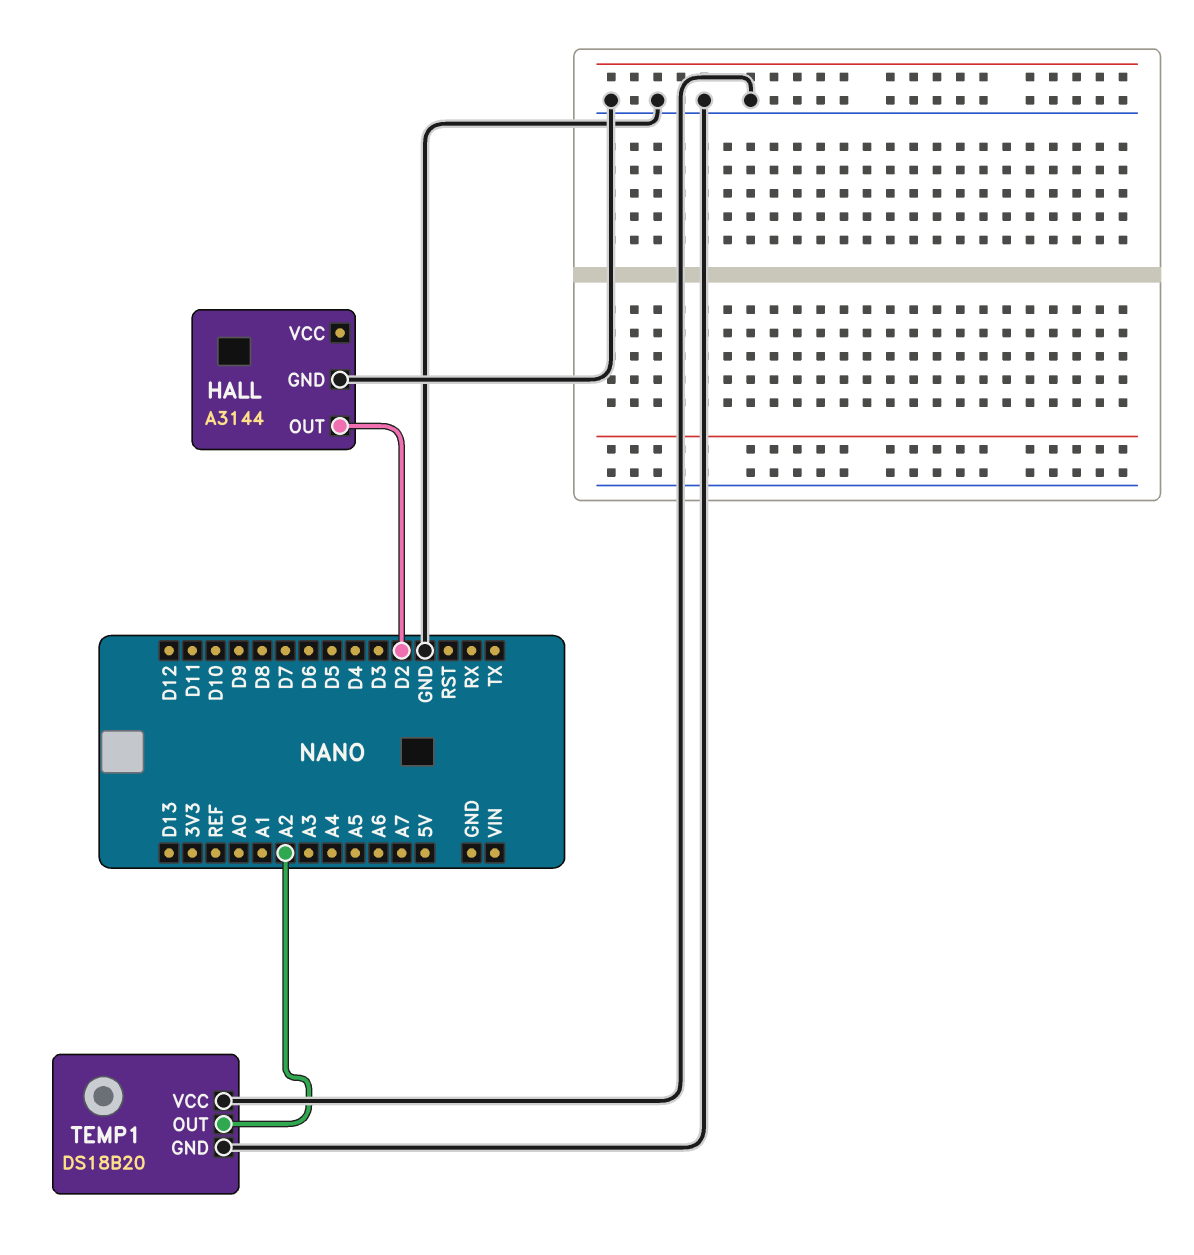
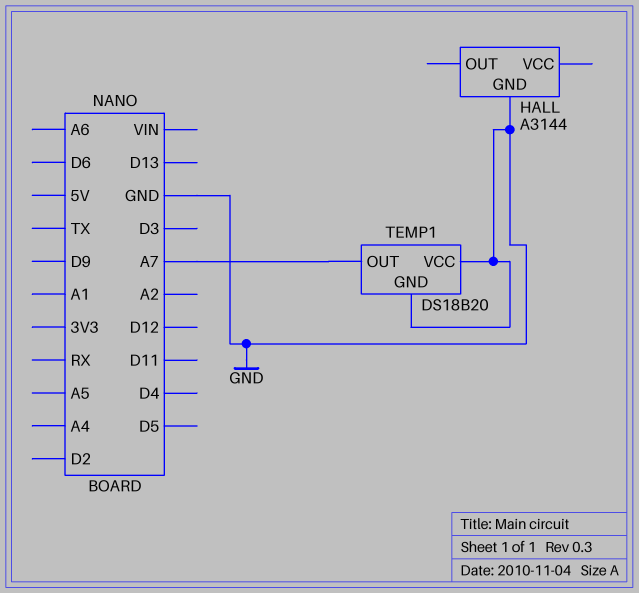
HALL pin OUT: D2 -> none
TEMP1 pin OUT: A2 -> A7

